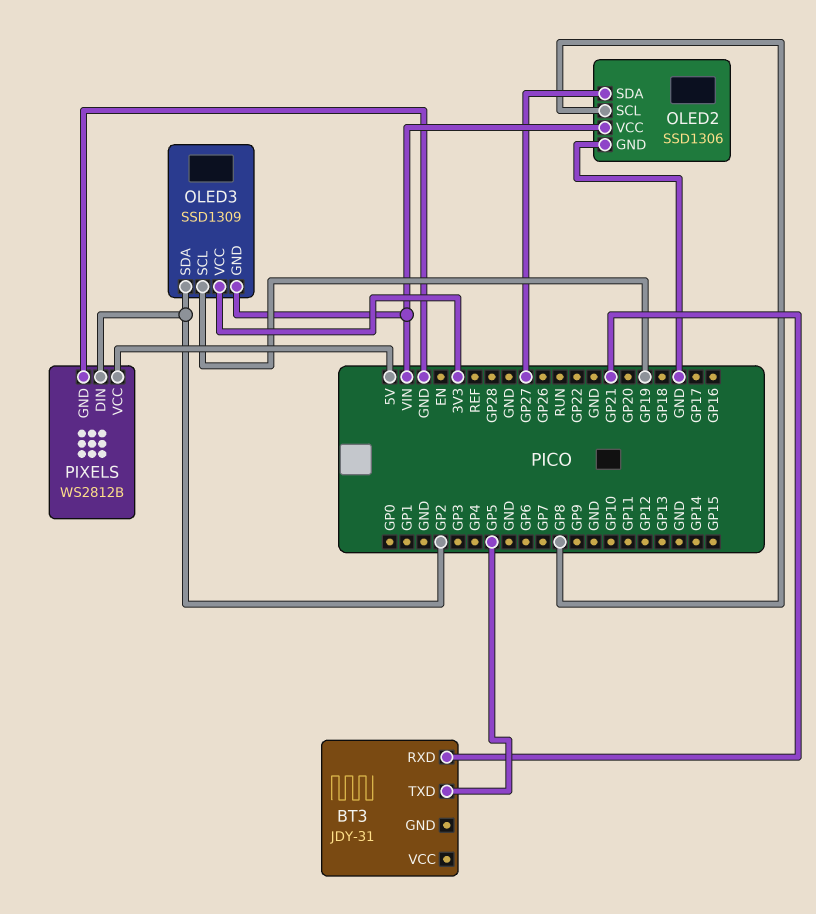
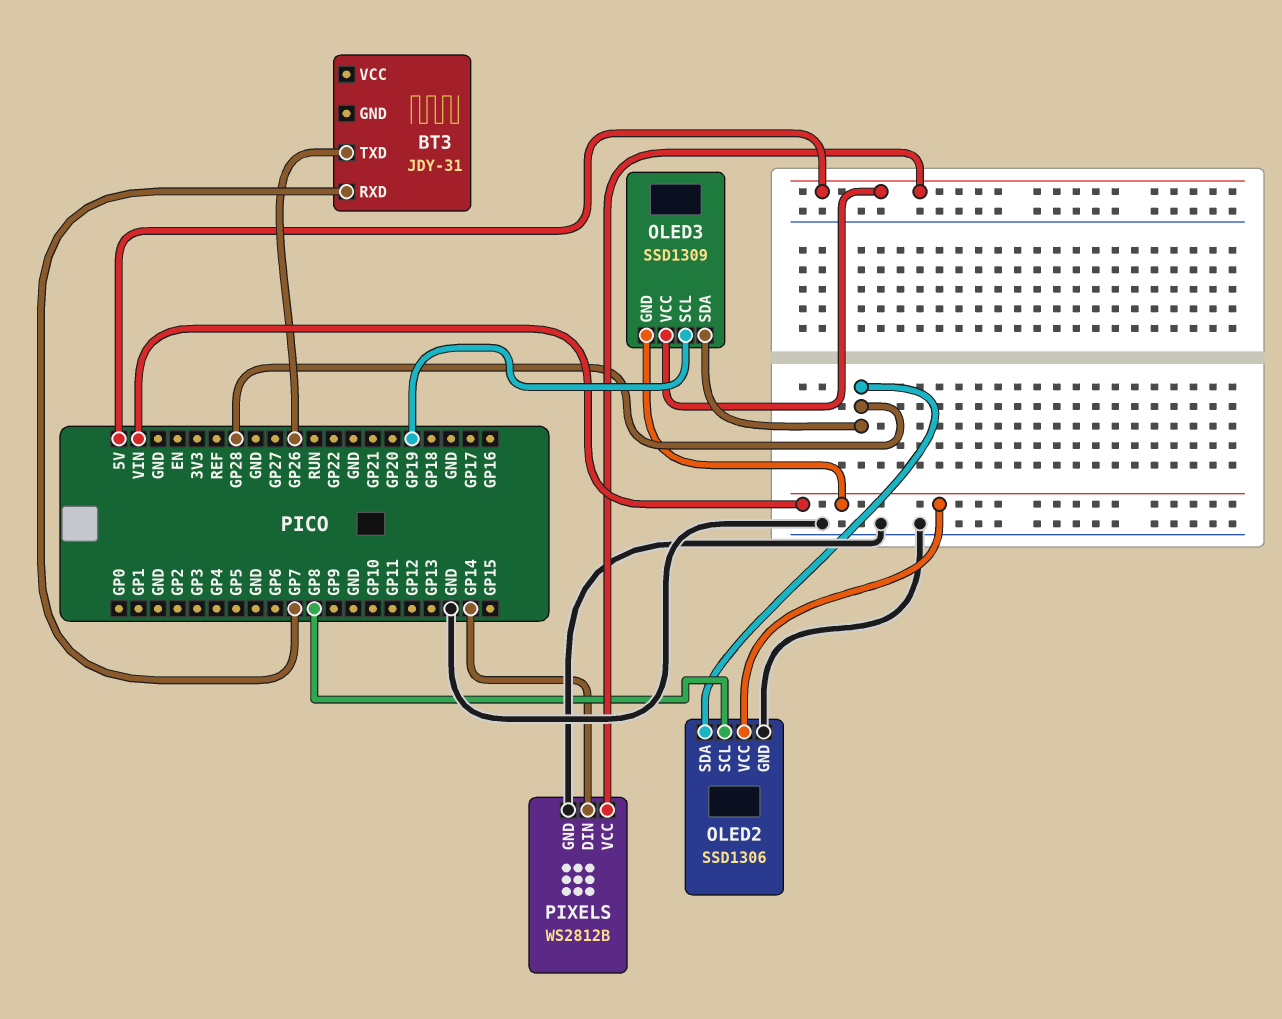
BT3 pin RXD: GP21 -> GP7
BT3 pin TXD: GP5 -> GP26
OLED2 pin SDA: GP27 -> GP28
OLED3 pin SDA: GP2 -> GP28
OLED3 pin VCC: 3V3 -> 5V
PIXELS pin DIN: GP2 -> GP14

